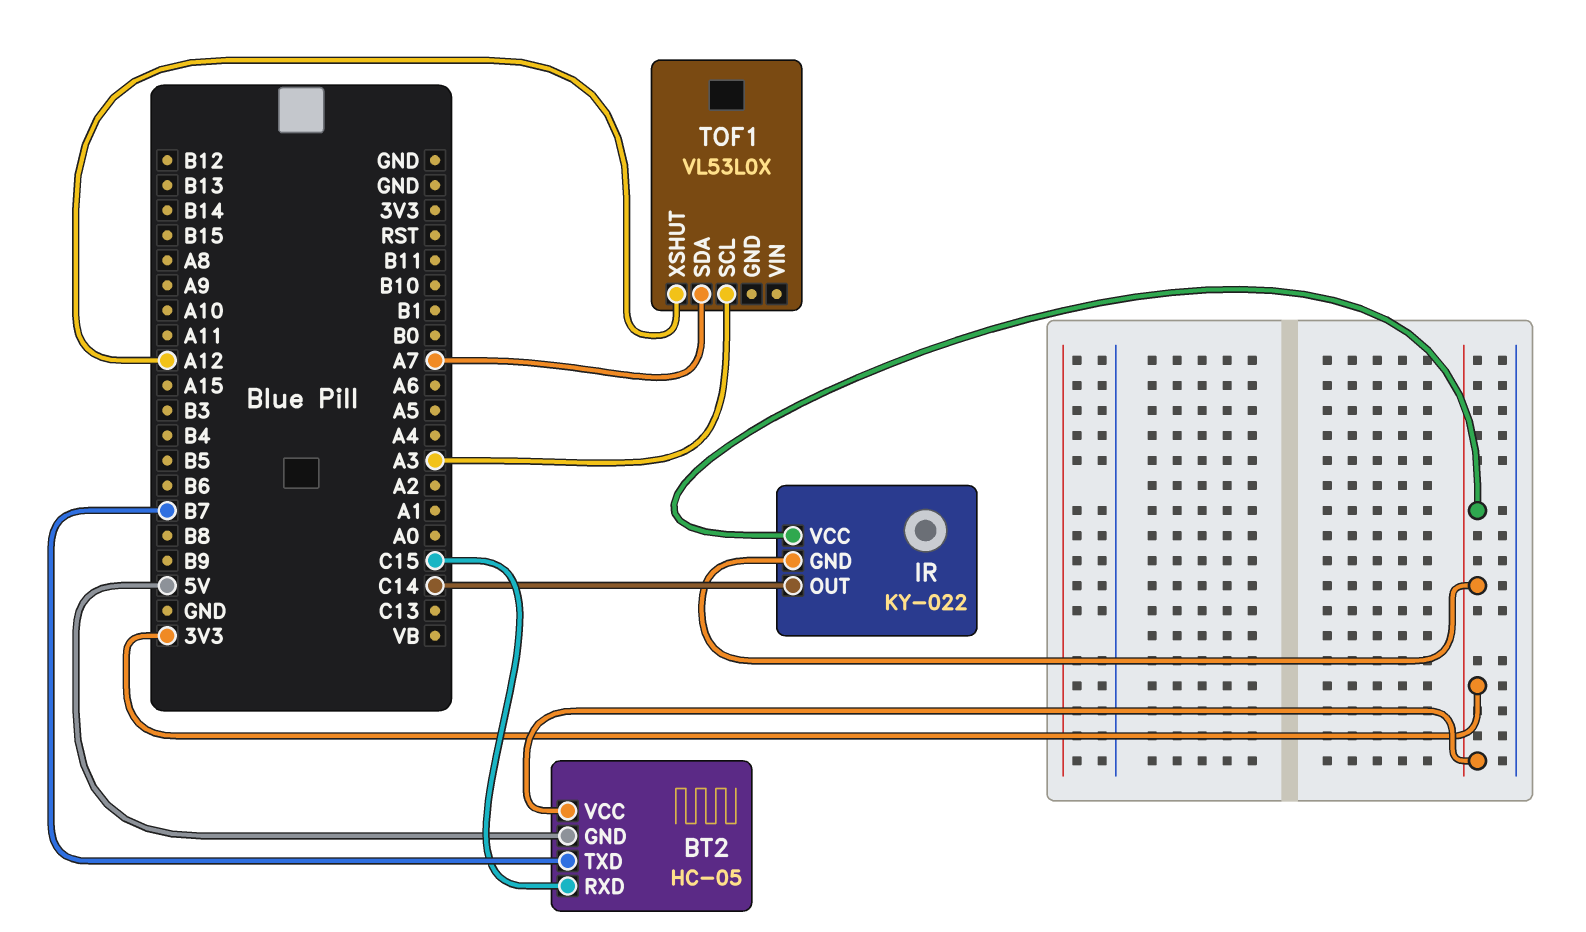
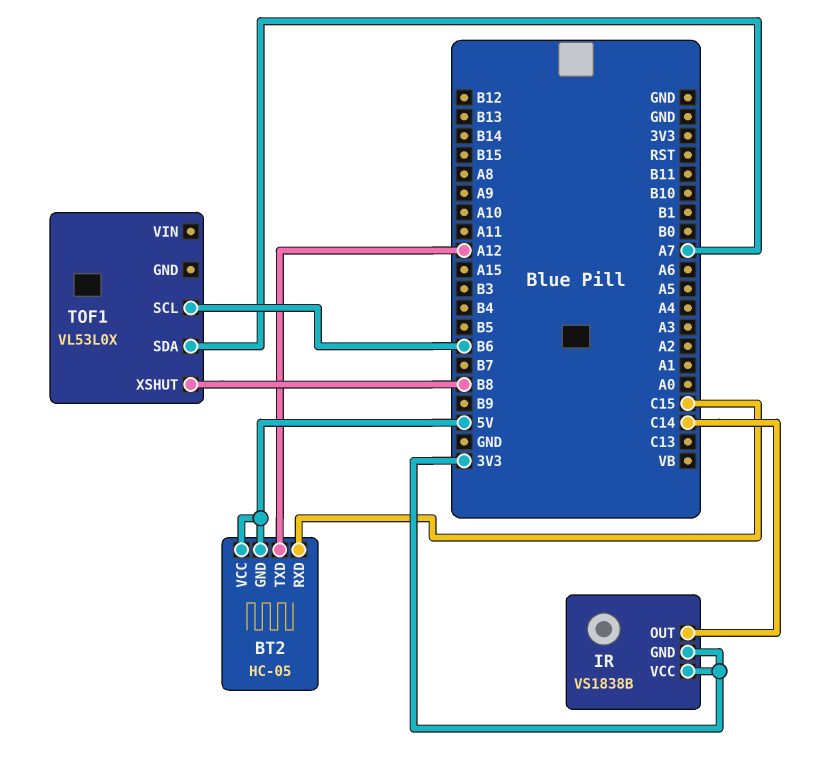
BT2 pin TXD: B7 -> A12
BT2 pin VCC: 3V3 -> 5V
IR: KY-022 -> VS1838B
TOF1 pin SCL: A3 -> B6
TOF1 pin XSHUT: A12 -> B8

